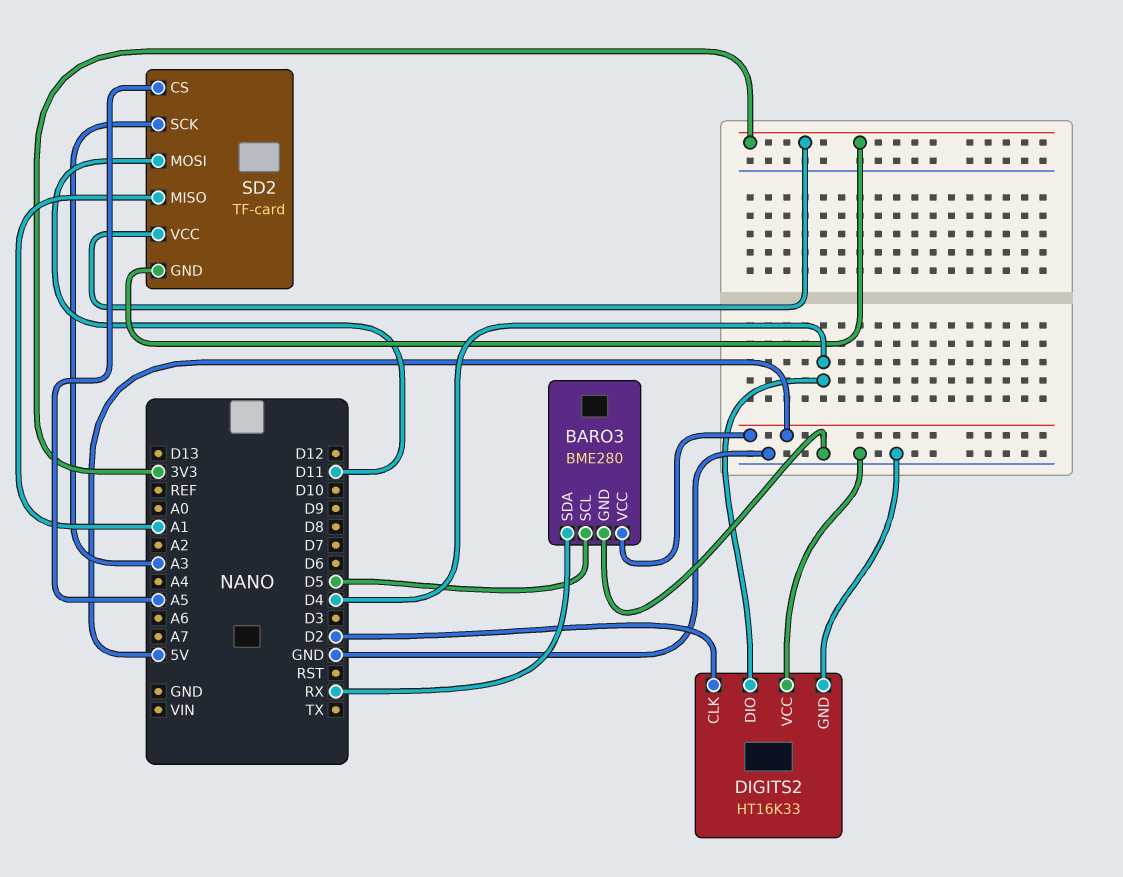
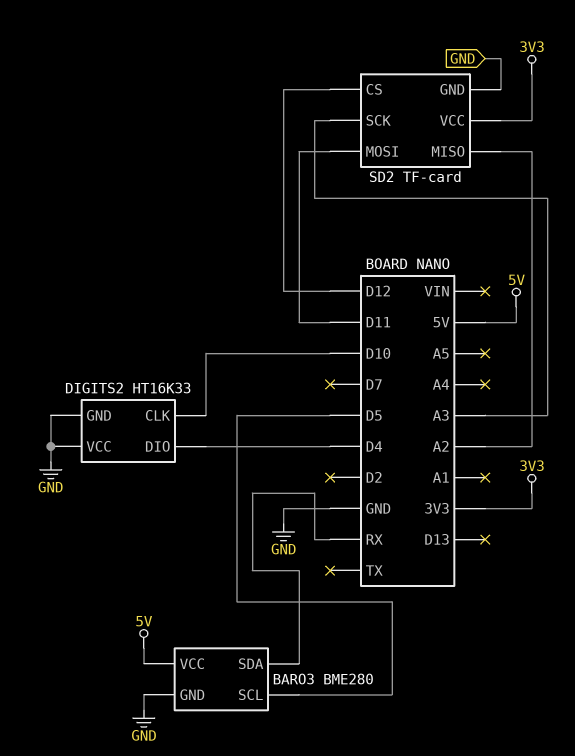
DIGITS2 pin CLK: D2 -> D10
SD2 pin CS: A5 -> D12
SD2 pin GND: 3V3 -> GND
SD2 pin MISO: A1 -> A2

